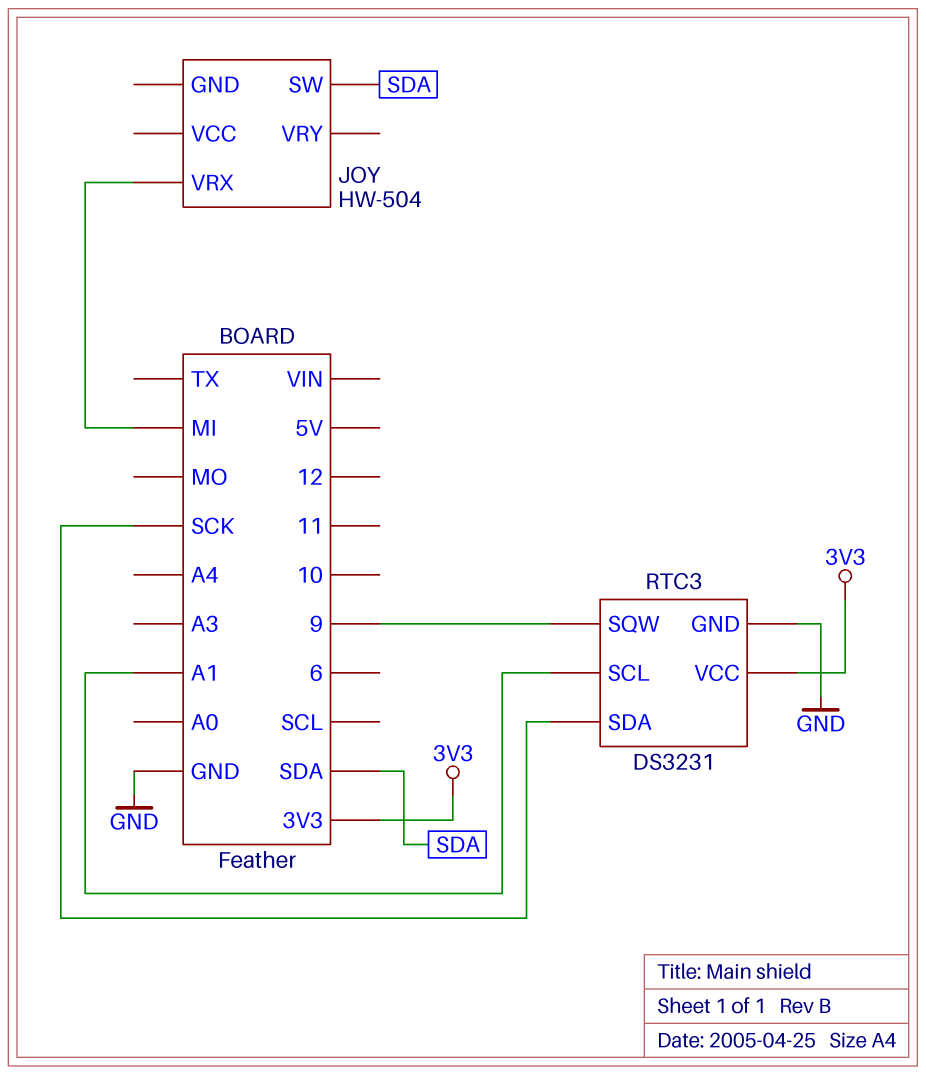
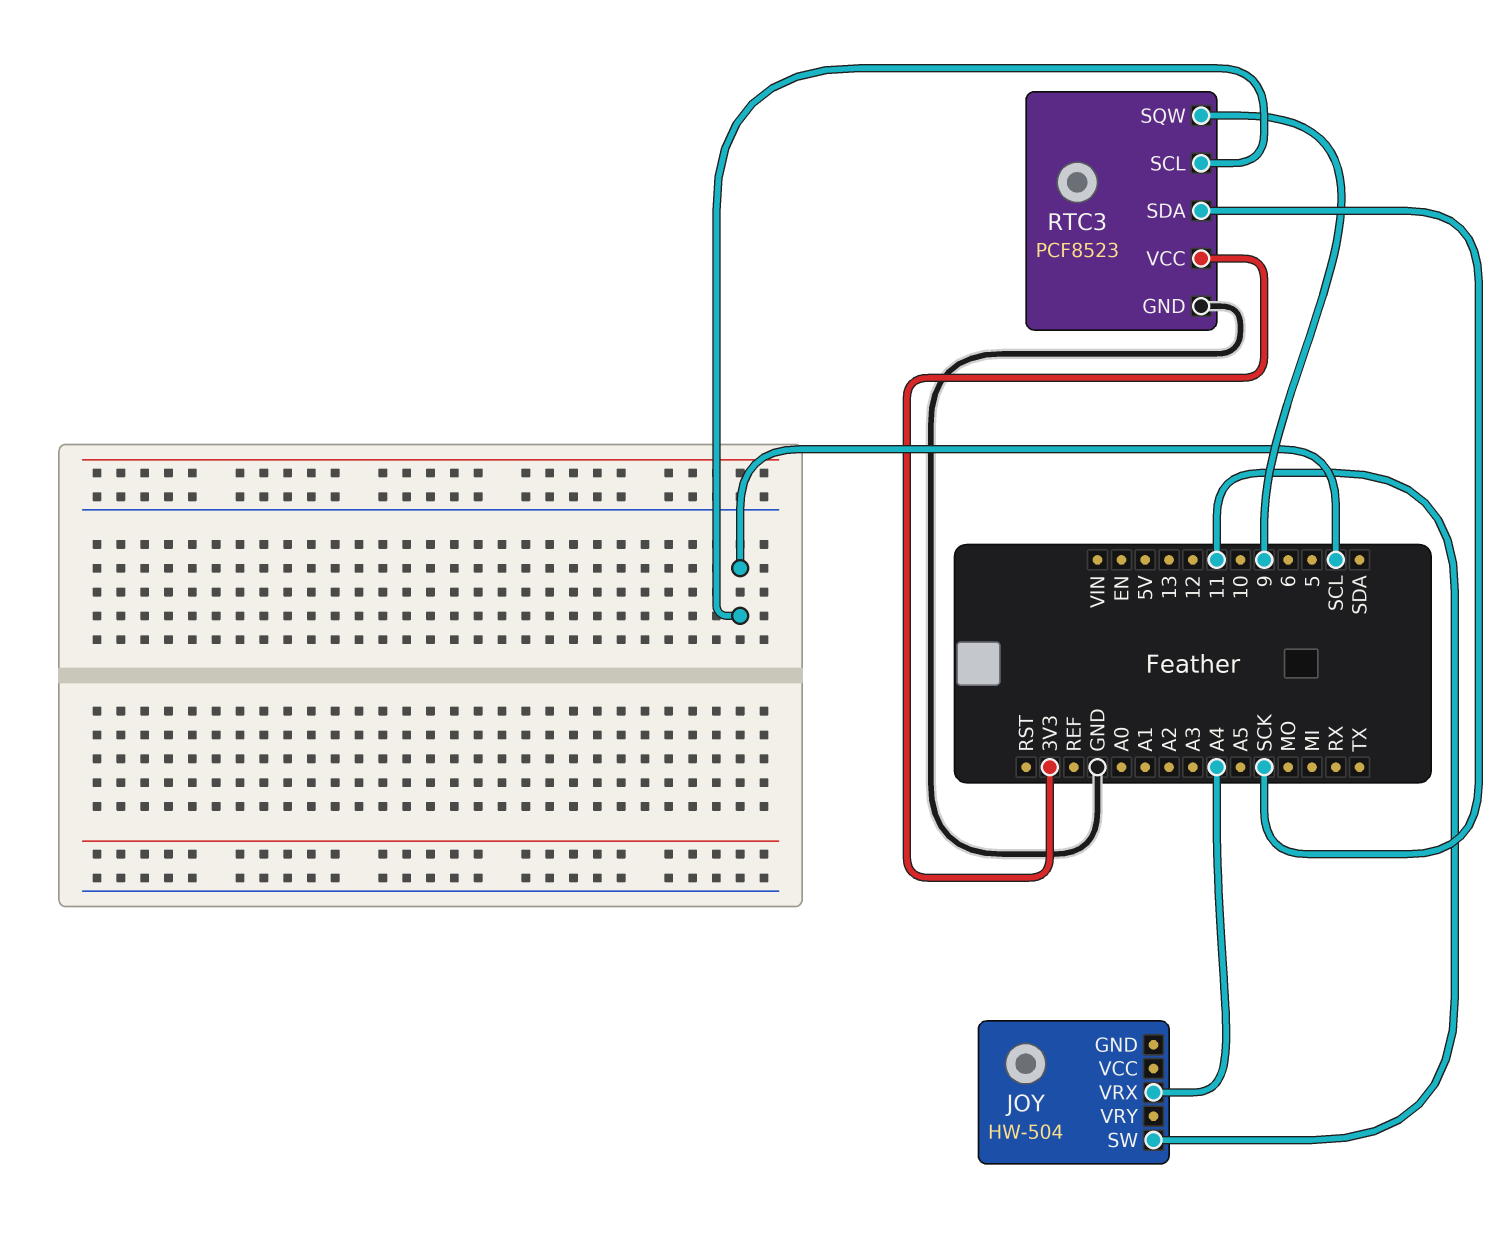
JOY pin SW: SDA -> 11
JOY pin VRX: MI -> A4
RTC3: DS3231 -> PCF8523
RTC3 pin SCL: A1 -> SCL

